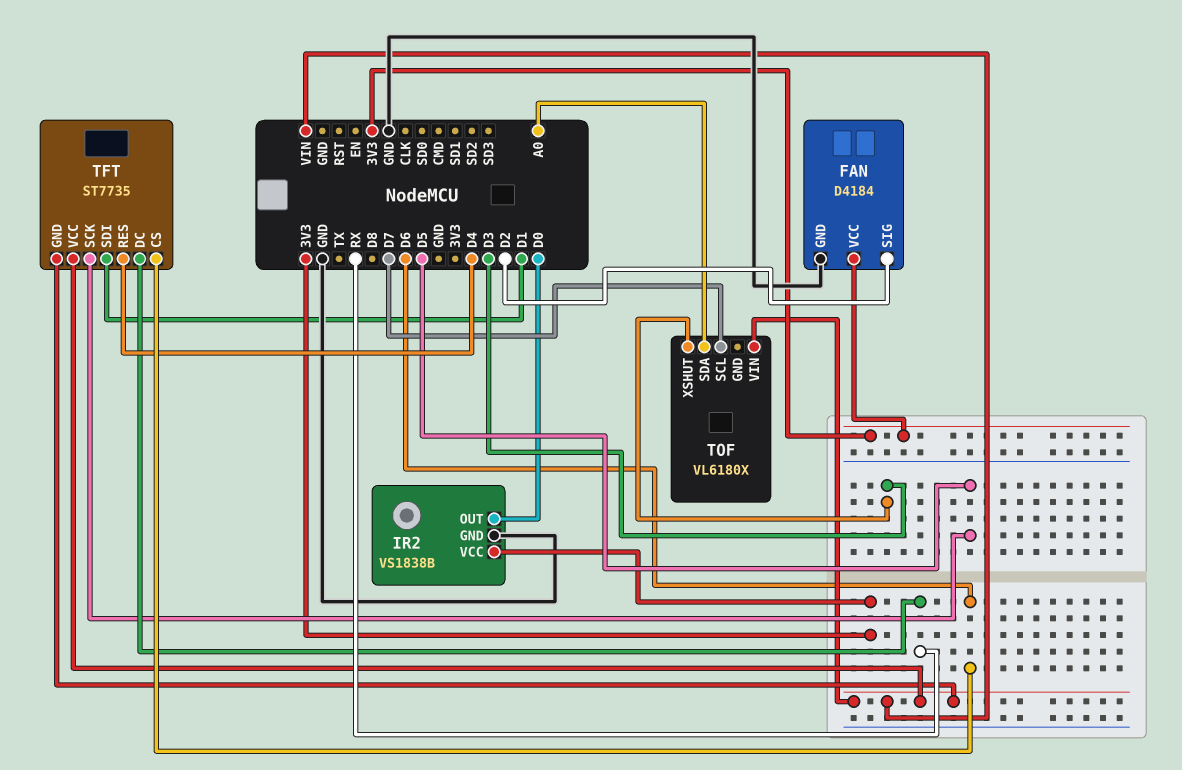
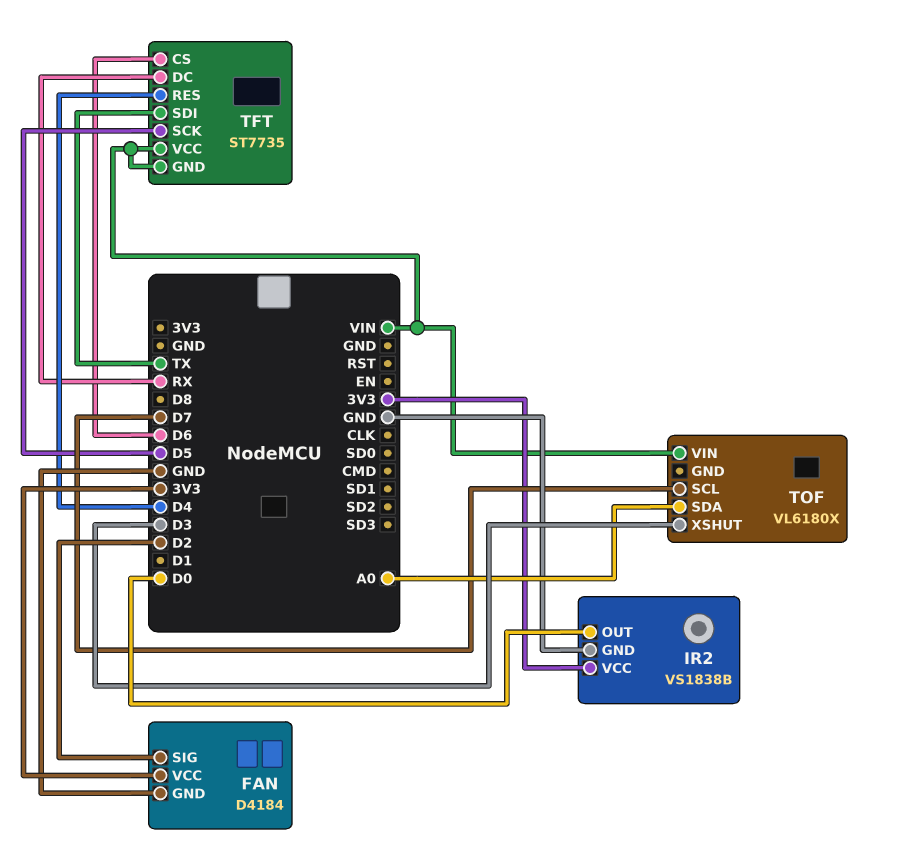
TFT pin SDI: D1 -> TX

